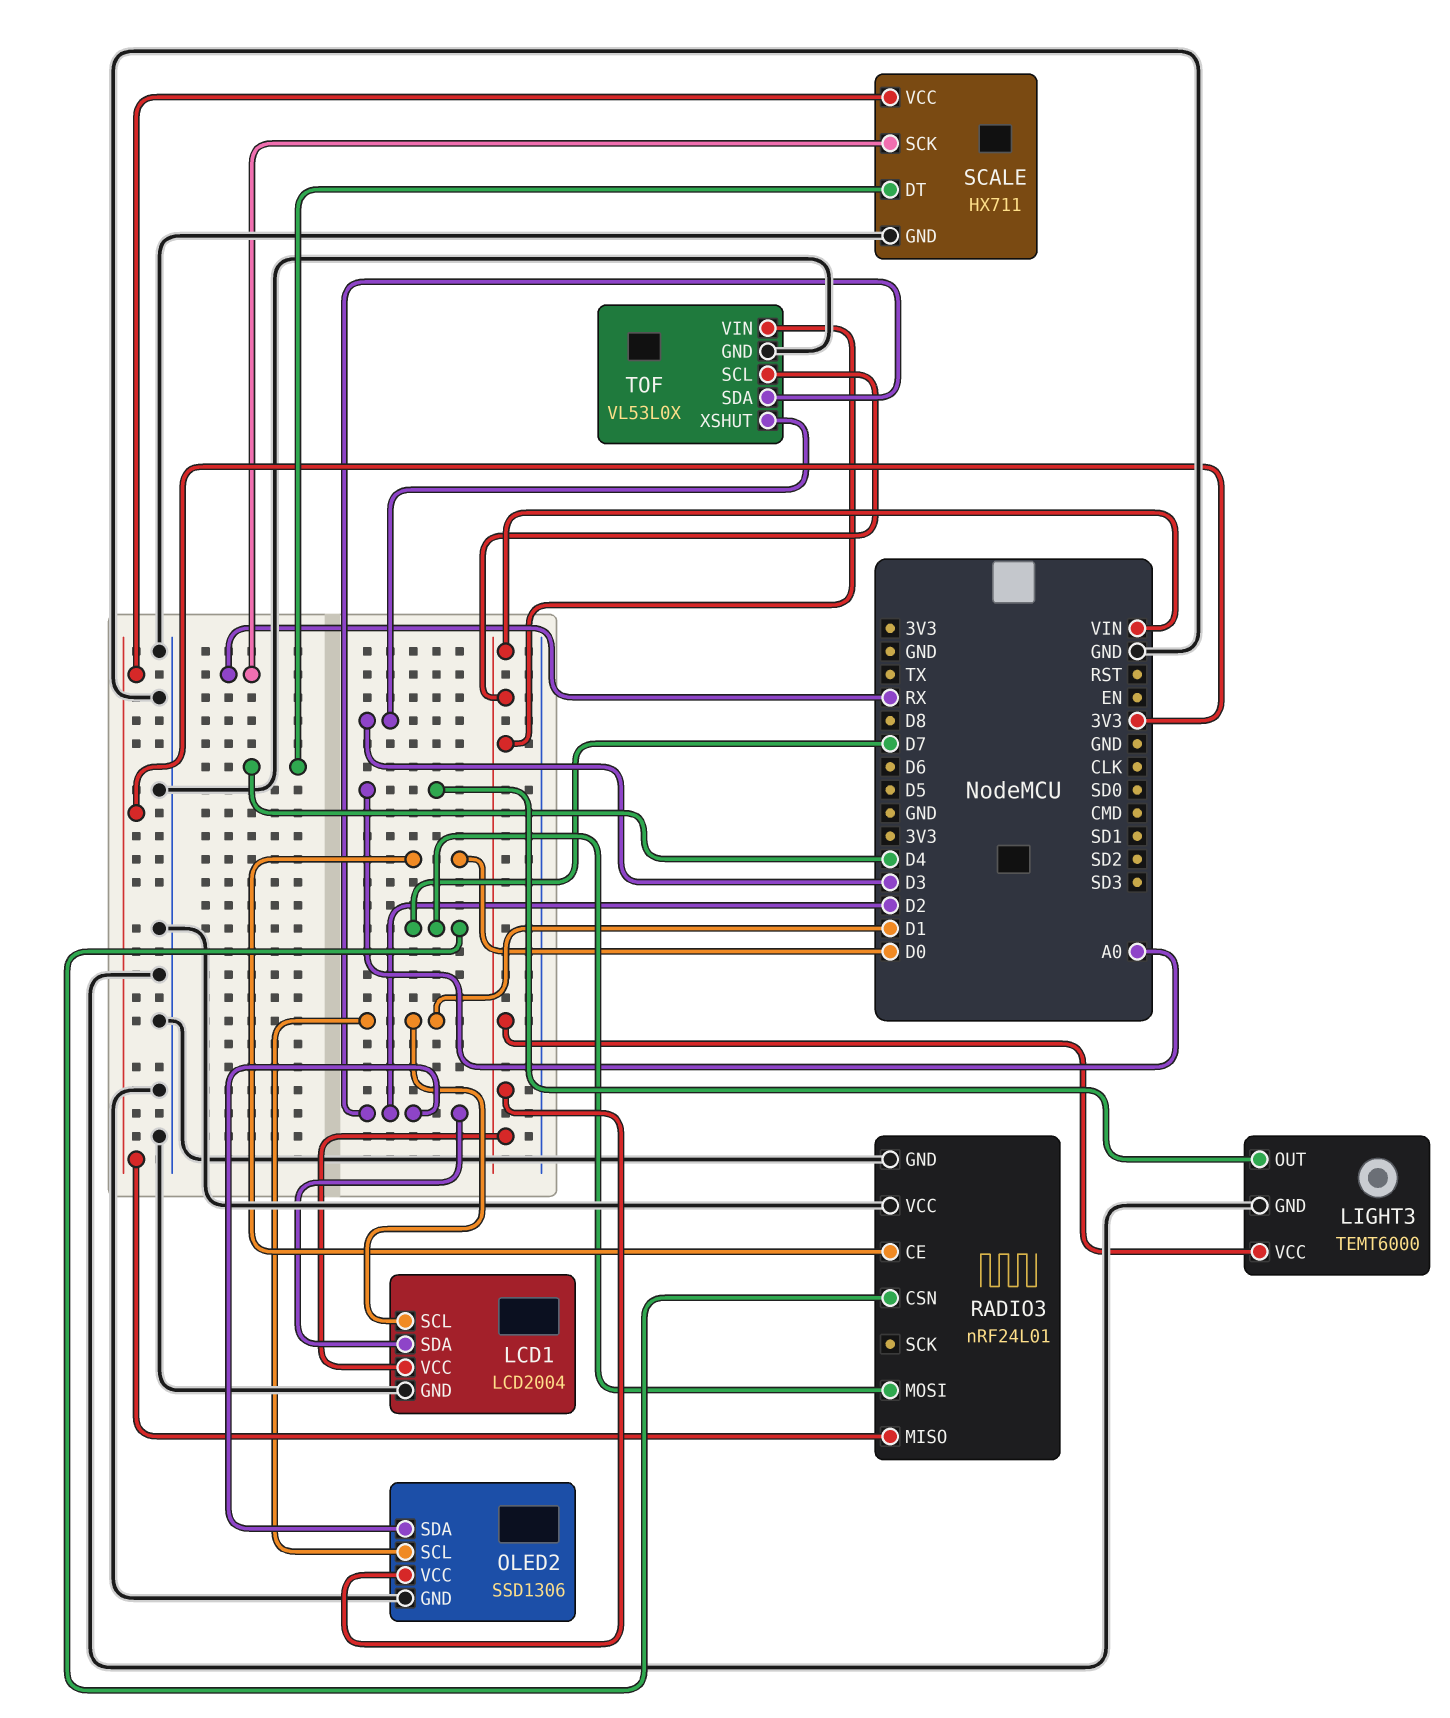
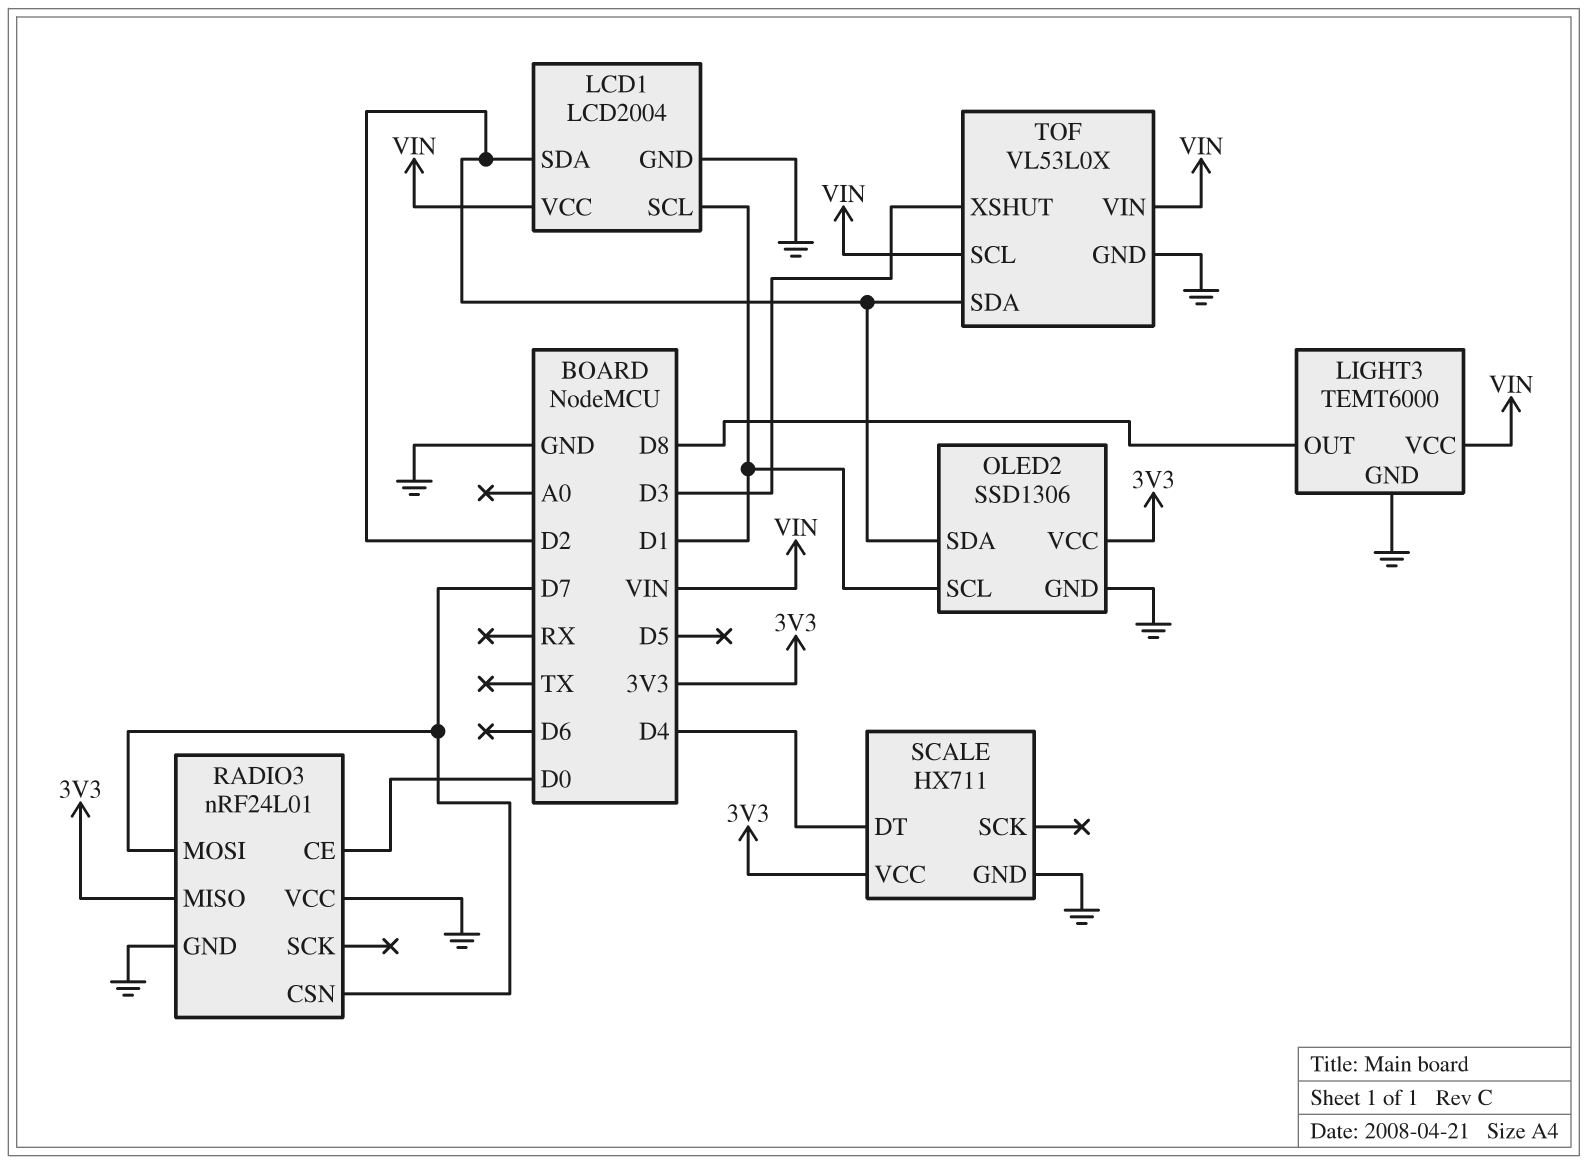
LIGHT3 pin OUT: A0 -> D8
OLED2 pin VCC: VIN -> 3V3
SCALE pin SCK: RX -> none

